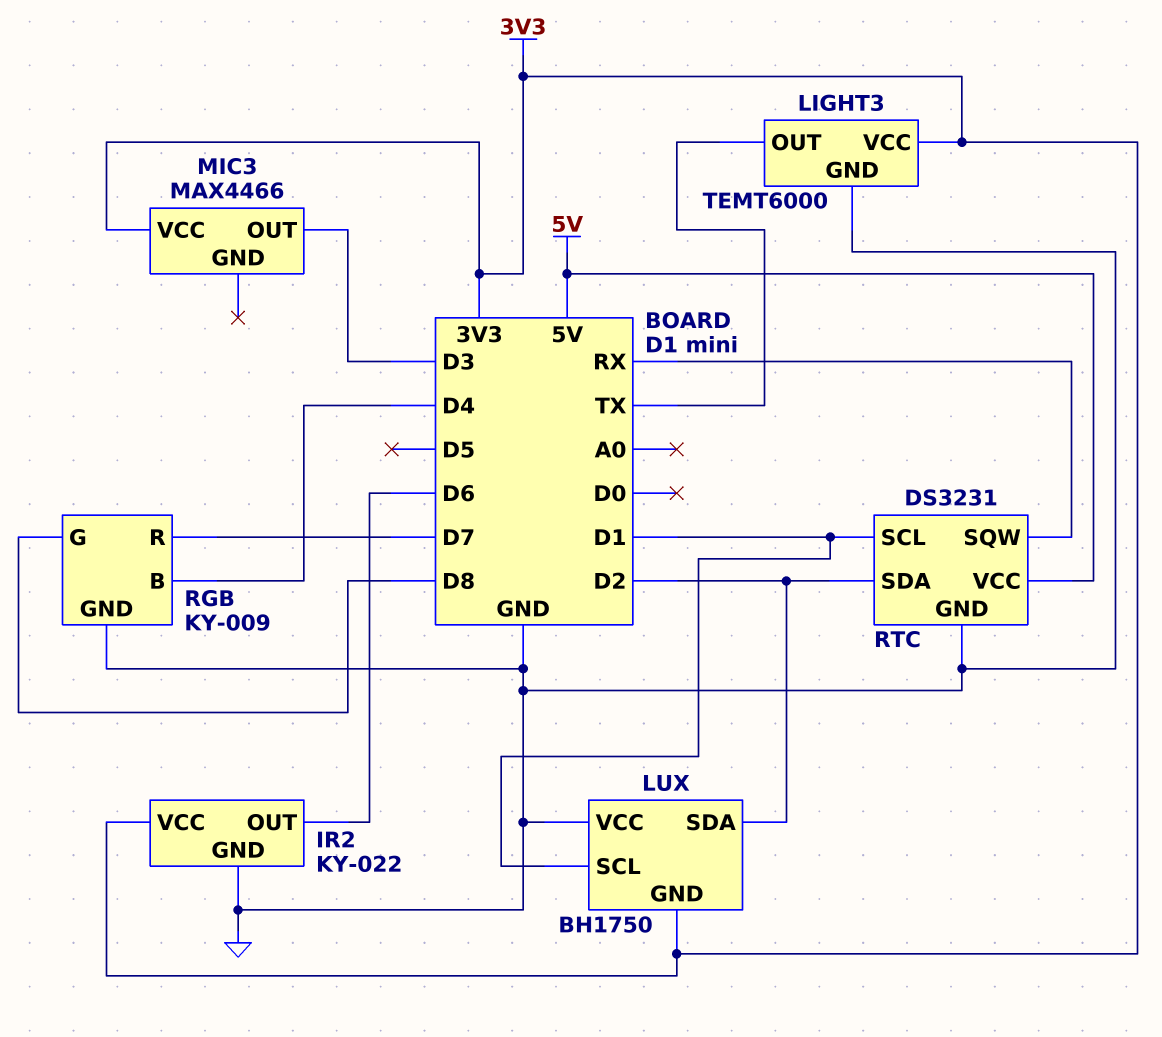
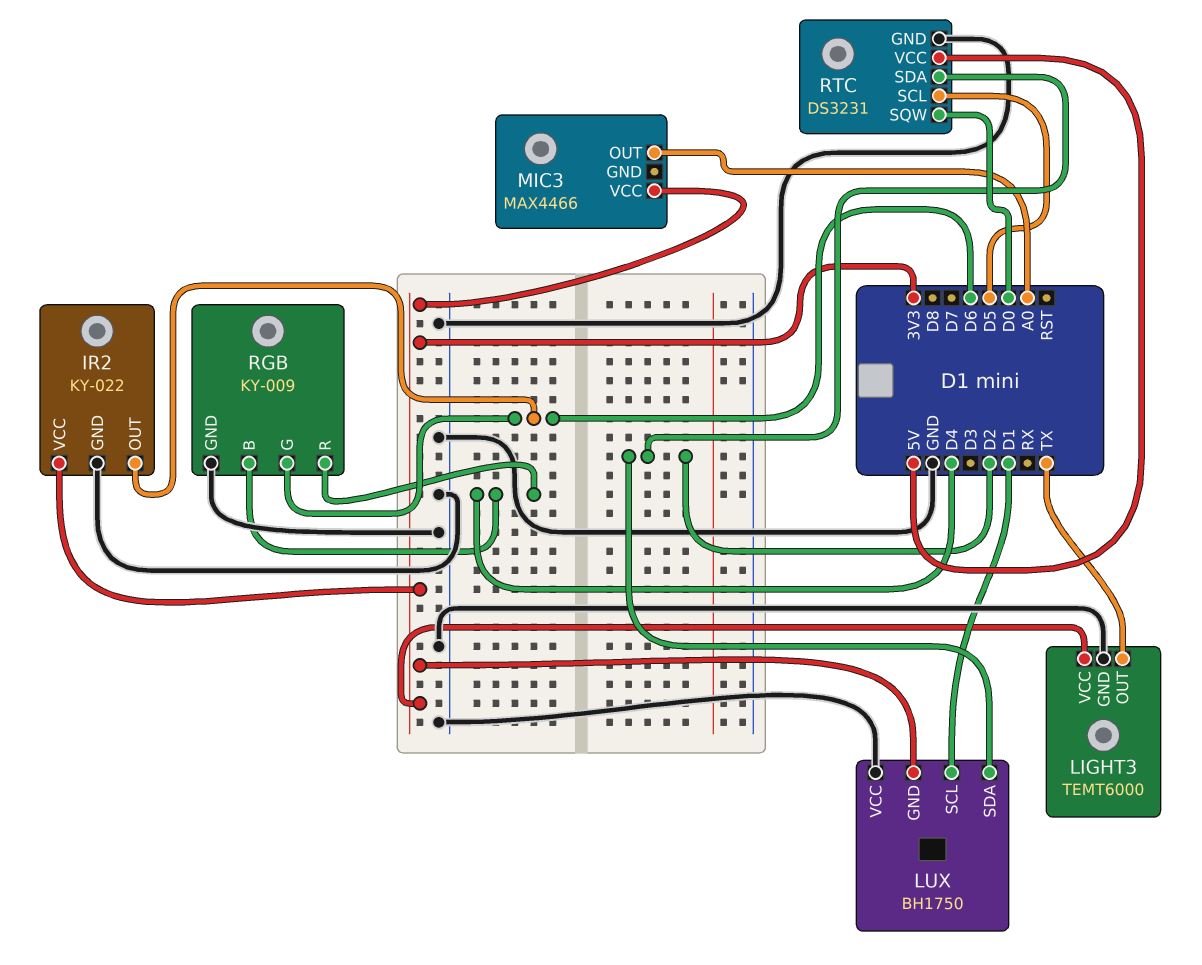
MIC3 pin OUT: D3 -> A0
RGB pin G: D8 -> D6
RGB pin R: D7 -> D4
RTC pin SCL: D1 -> D5
RTC pin SQW: RX -> D0

